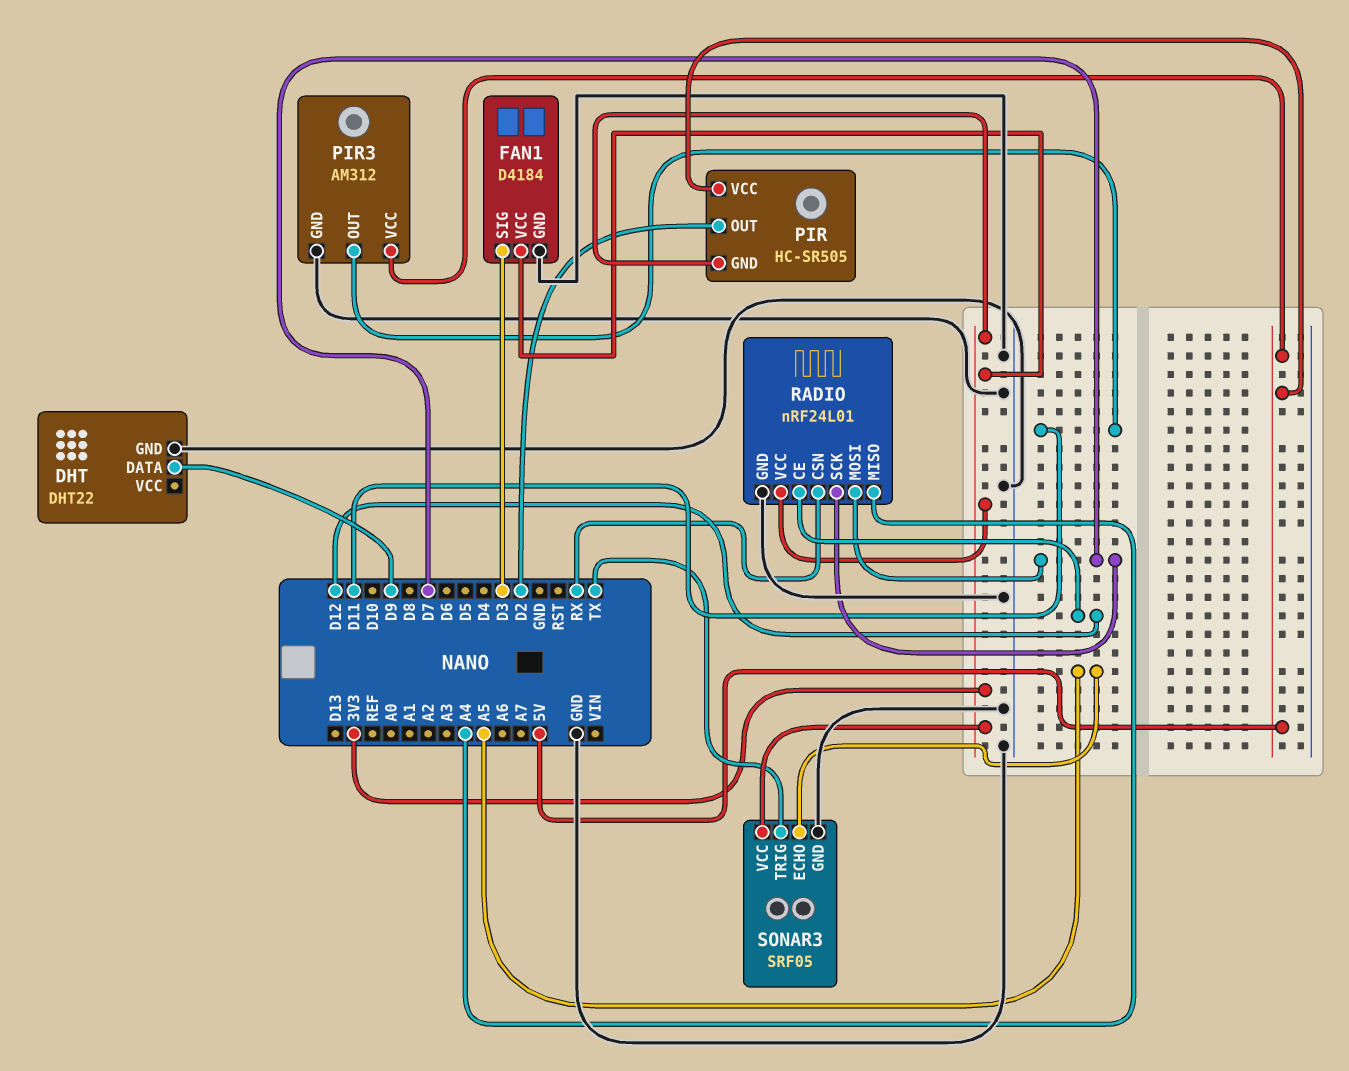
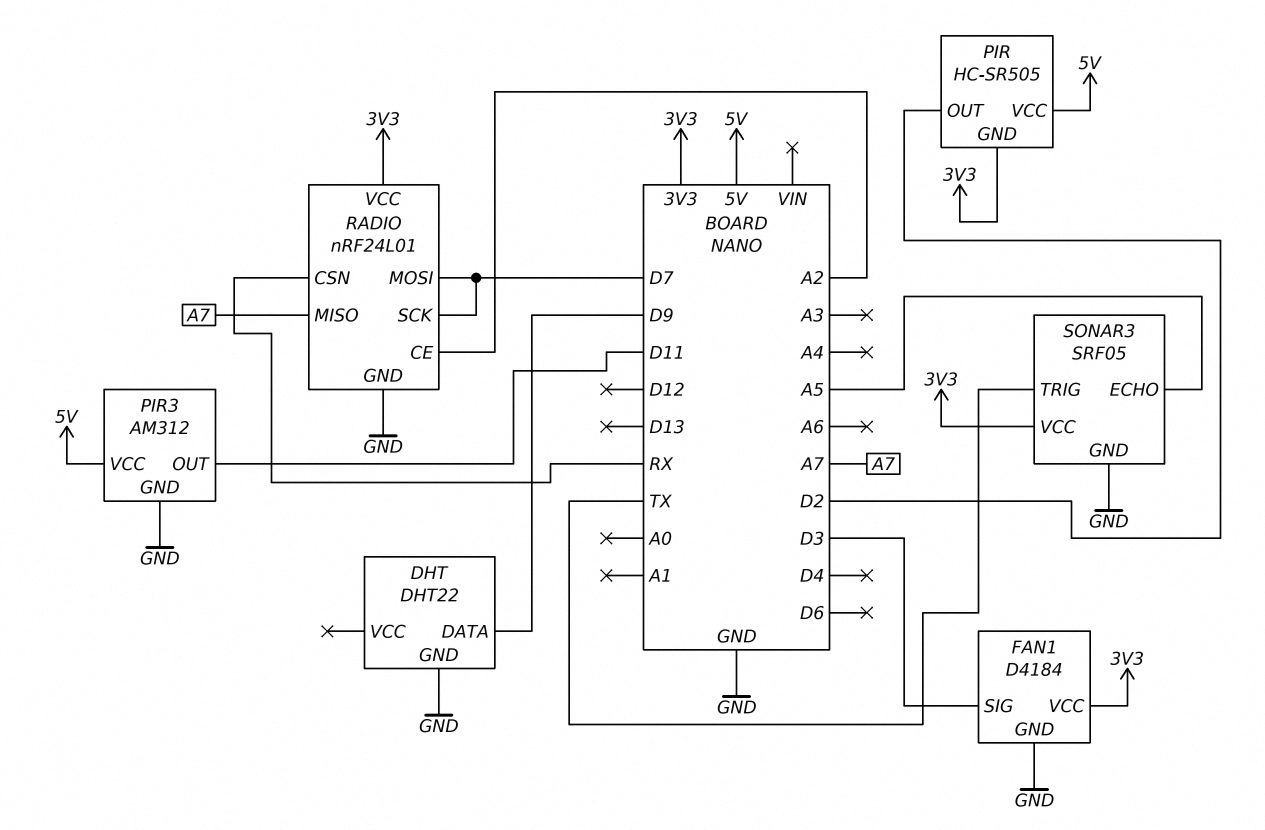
RADIO pin CE: D12 -> A2
RADIO pin MISO: A4 -> A7

